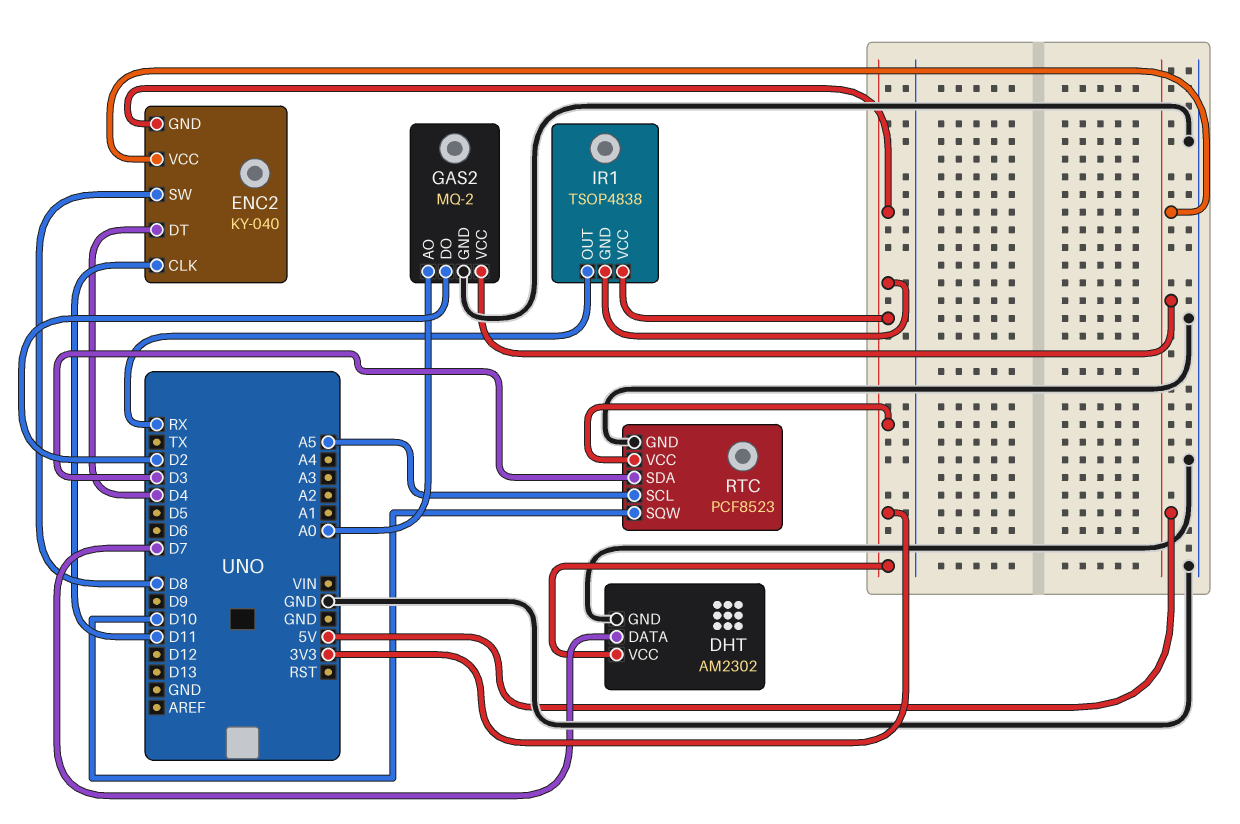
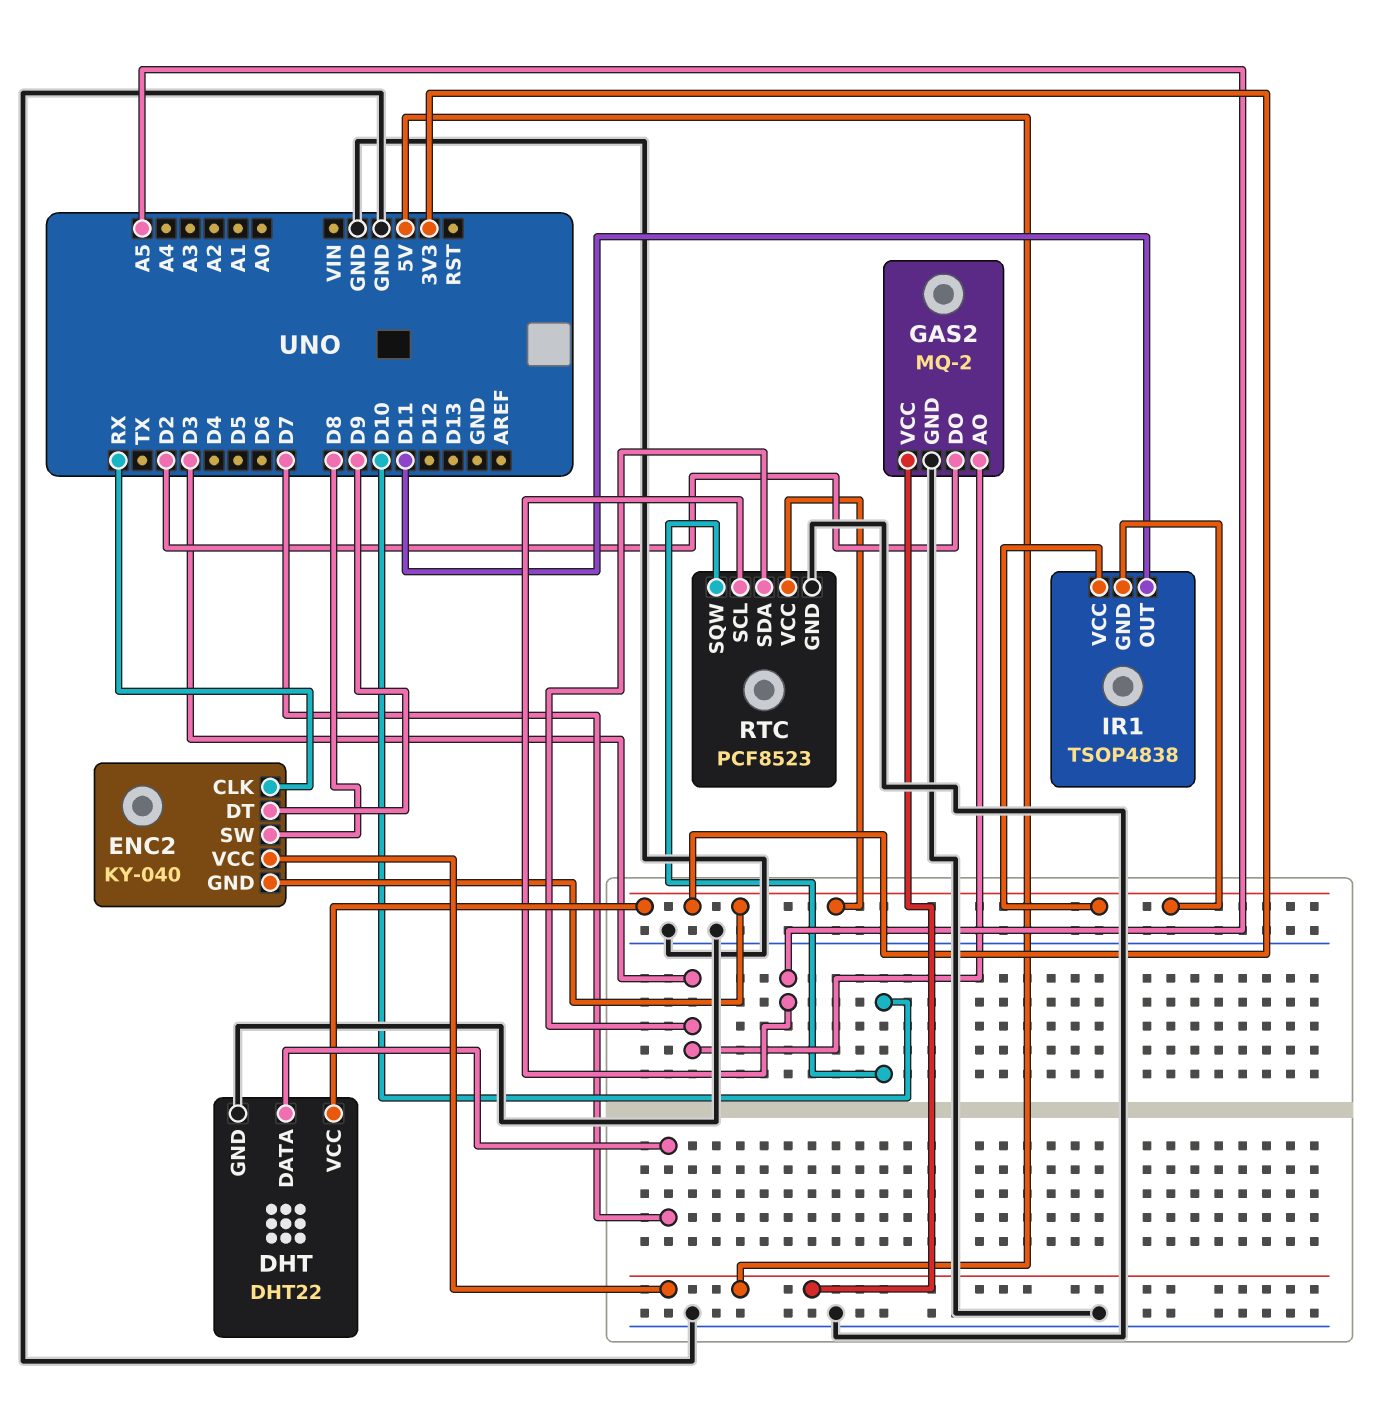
DHT: AM2302 -> DHT22
ENC2 pin CLK: D11 -> RX
ENC2 pin DT: D4 -> D9
GAS2 pin AO: A0 -> D3
IR1 pin OUT: RX -> D11

